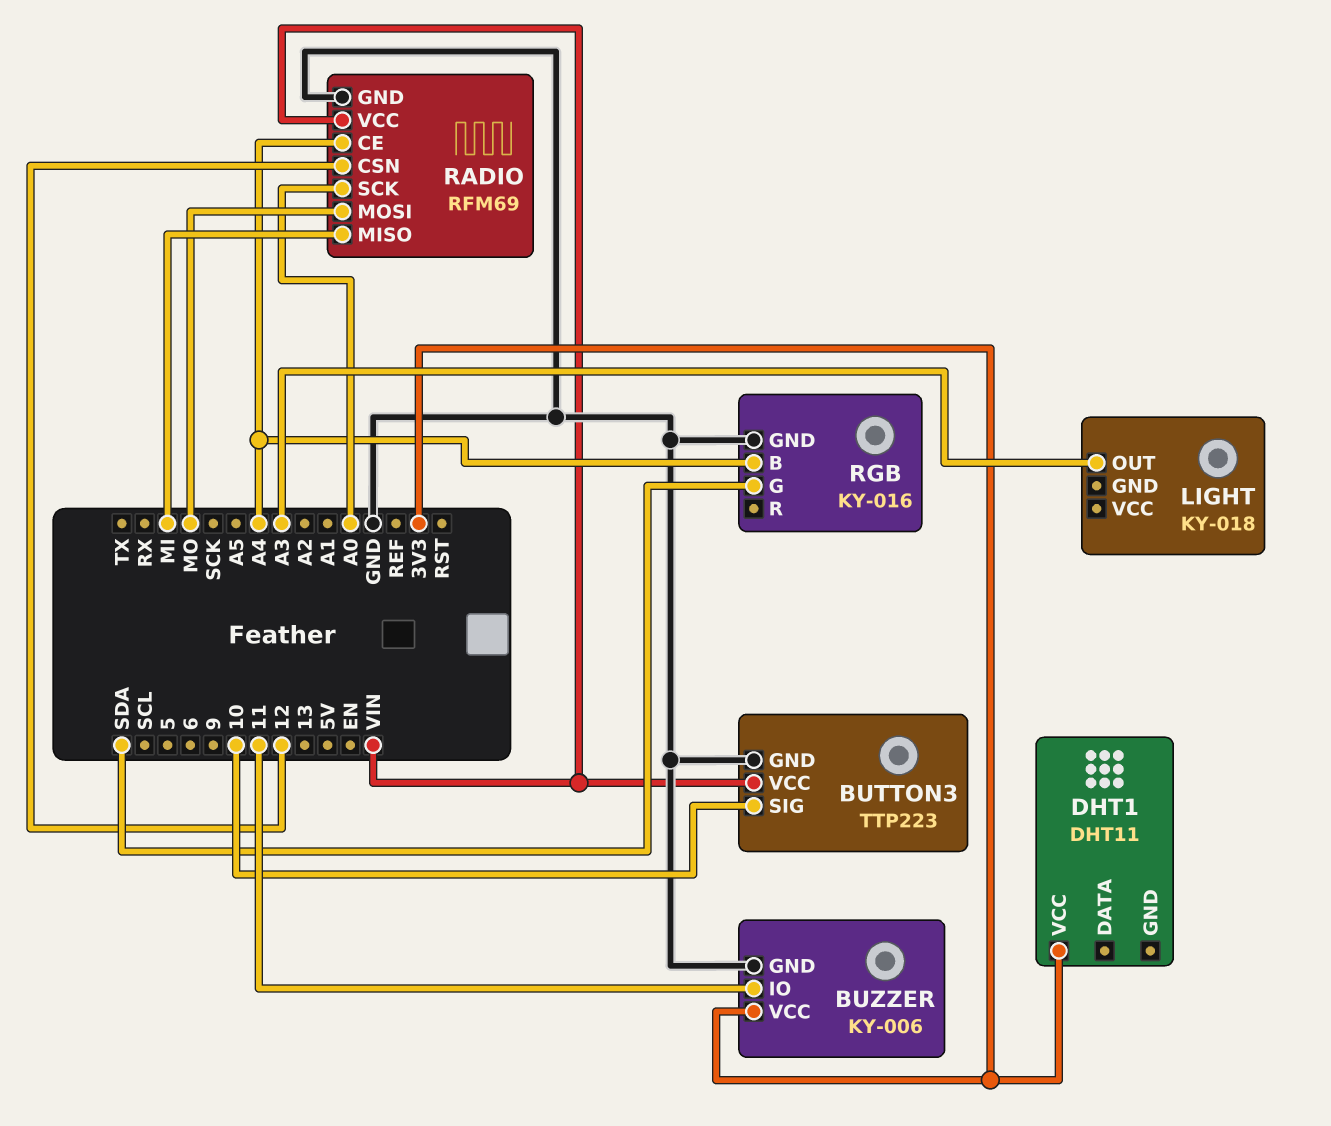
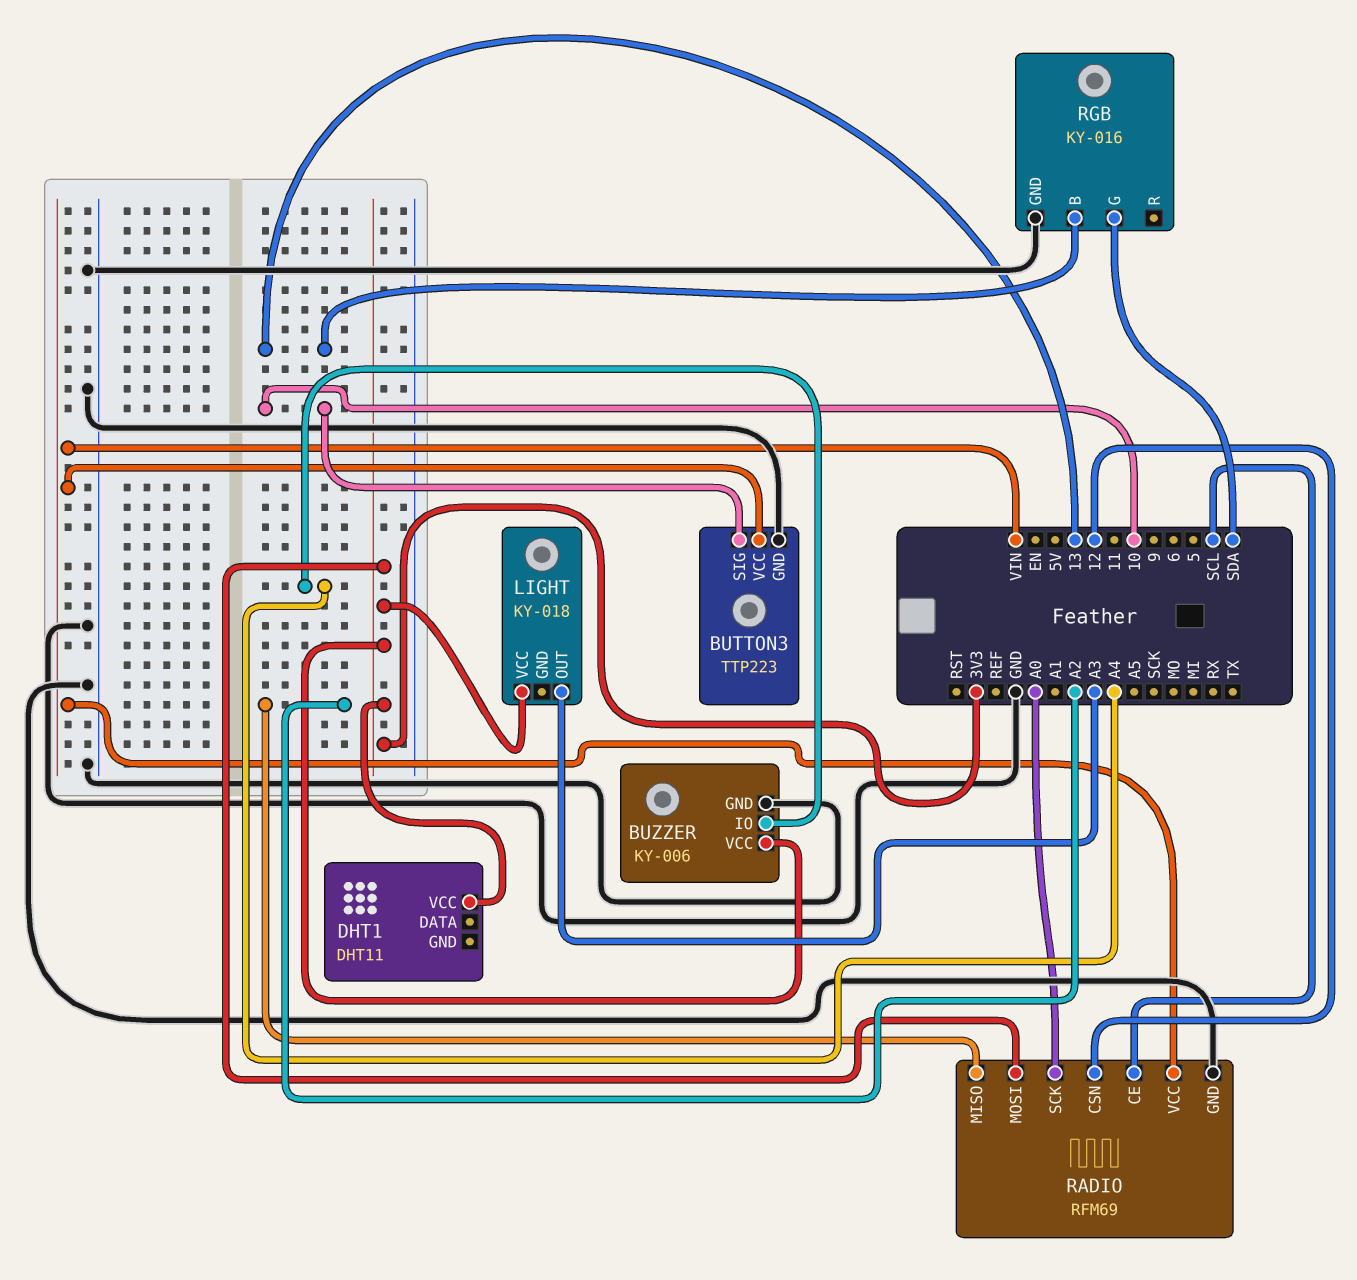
BUZZER pin IO: 11 -> A4
LIGHT pin VCC: none -> 3V3
RADIO pin CE: A4 -> SCL
RADIO pin MISO: MI -> A2
RADIO pin MOSI: MO -> 3V3
RGB pin B: A4 -> 13

